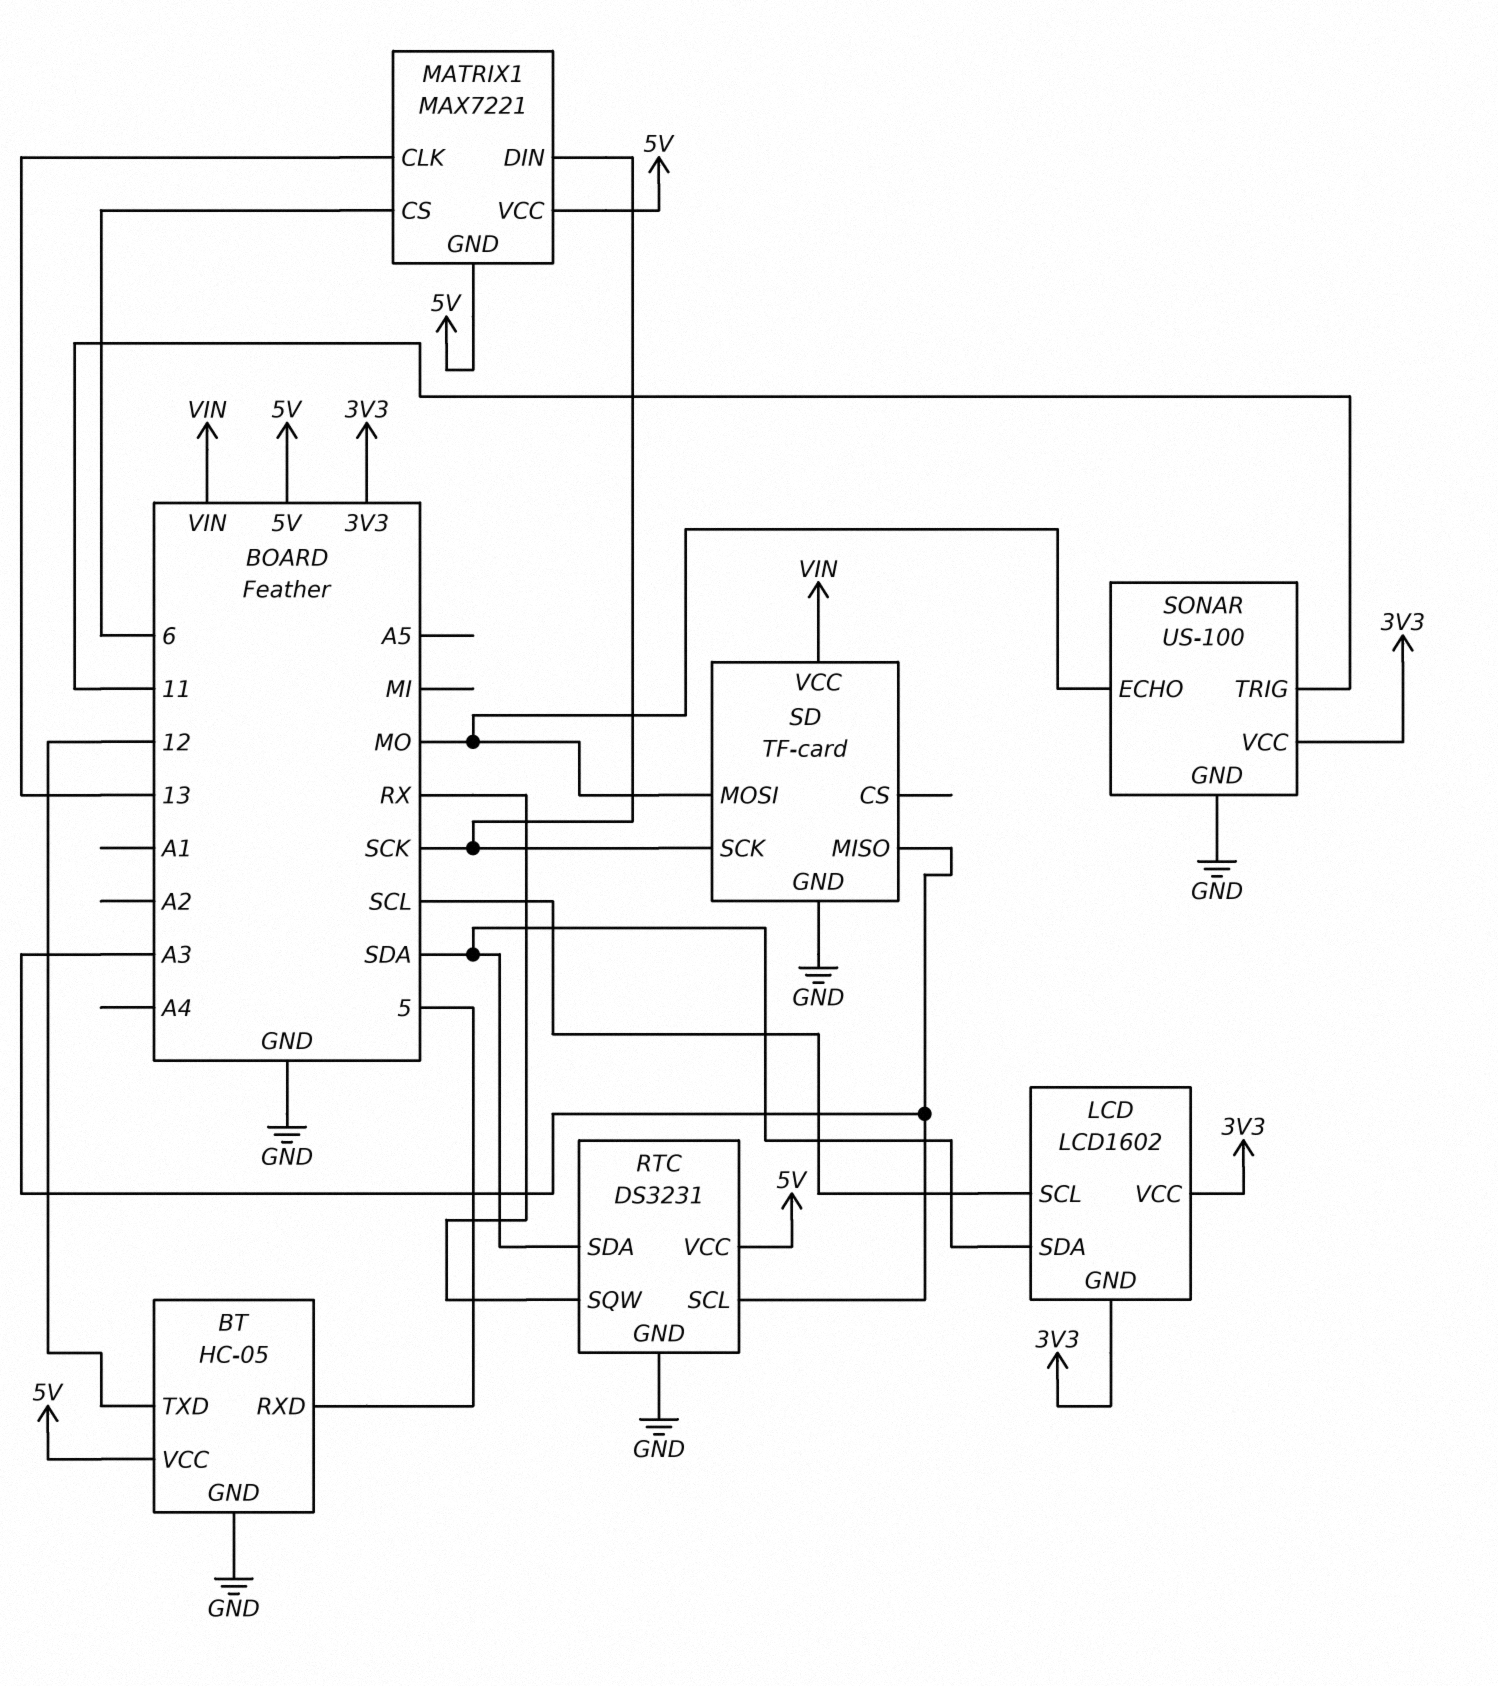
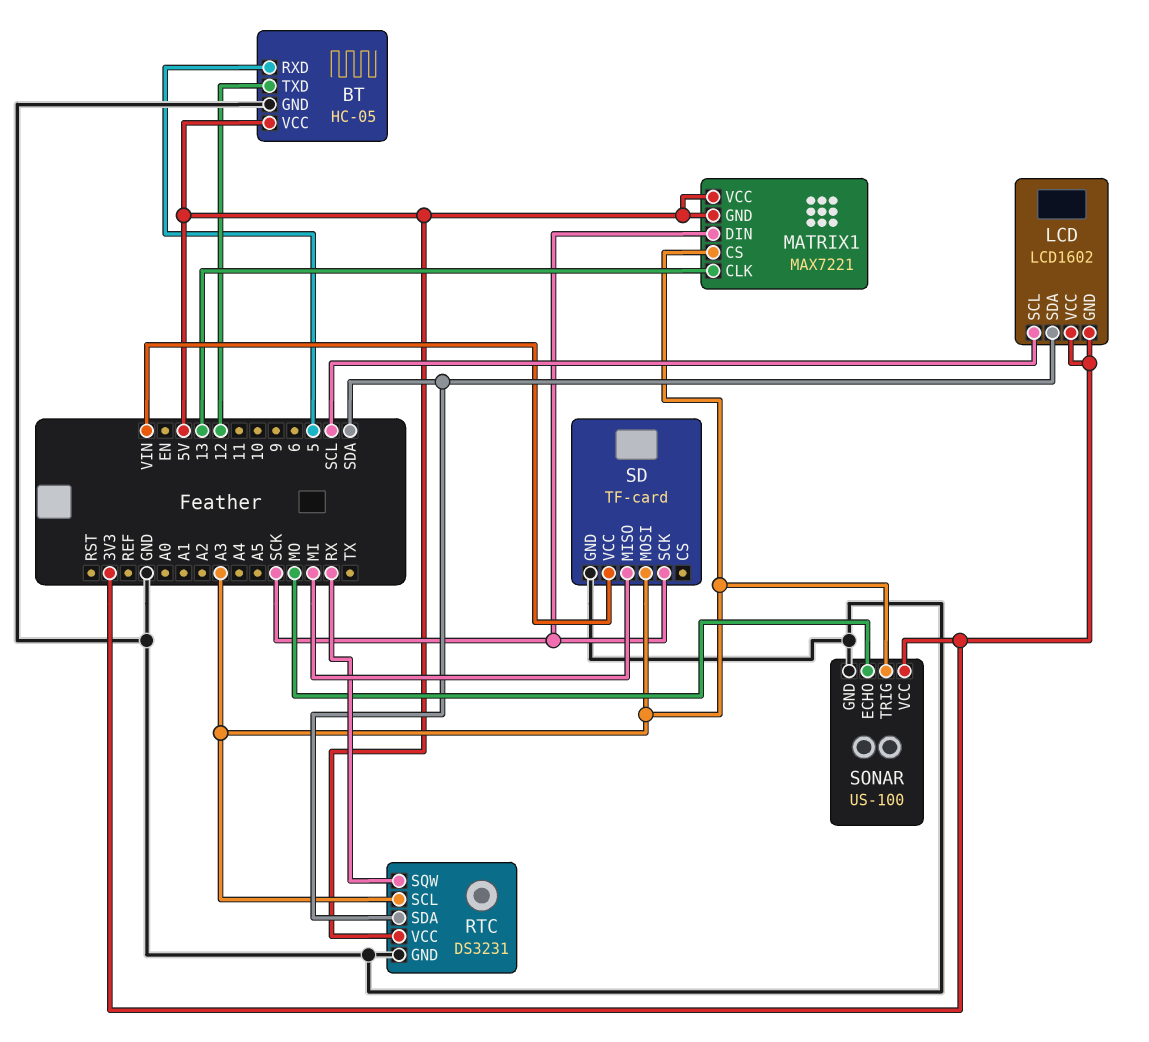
MATRIX1 pin CS: 6 -> A3
SD pin MISO: A3 -> MI
SD pin MOSI: MO -> A3
SONAR pin TRIG: 11 -> A3

